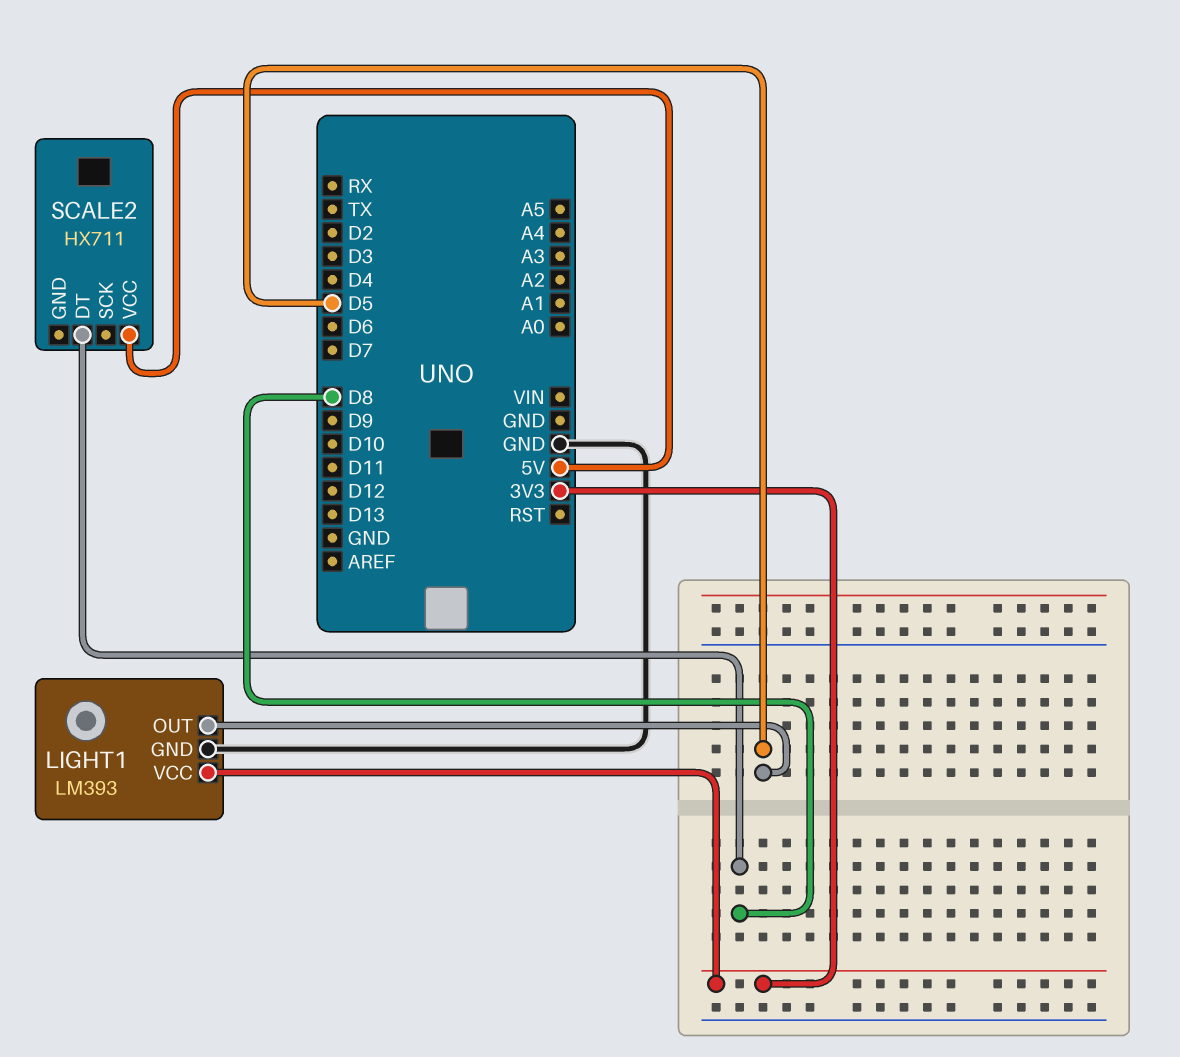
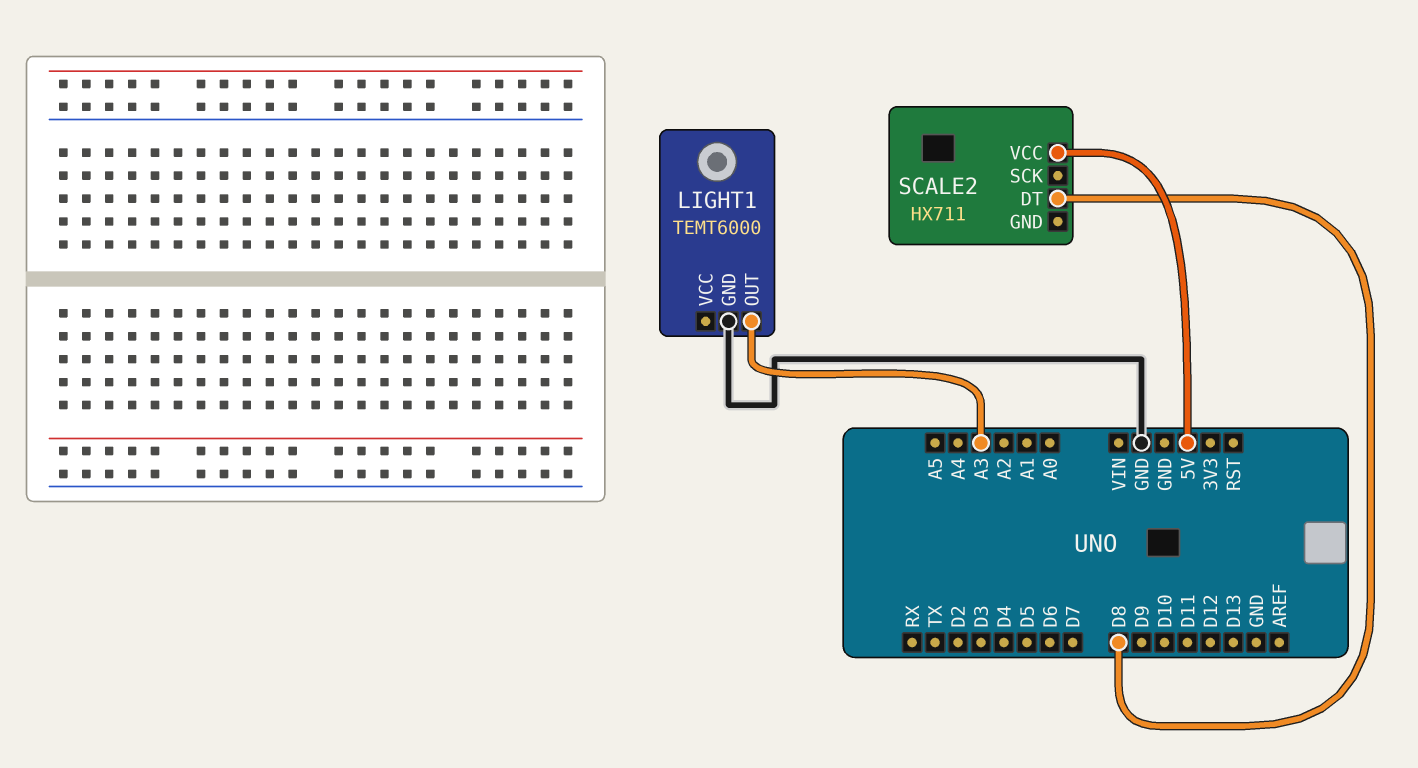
LIGHT1: LM393 -> TEMT6000
LIGHT1 pin OUT: D5 -> A3
LIGHT1 pin VCC: 3V3 -> none

